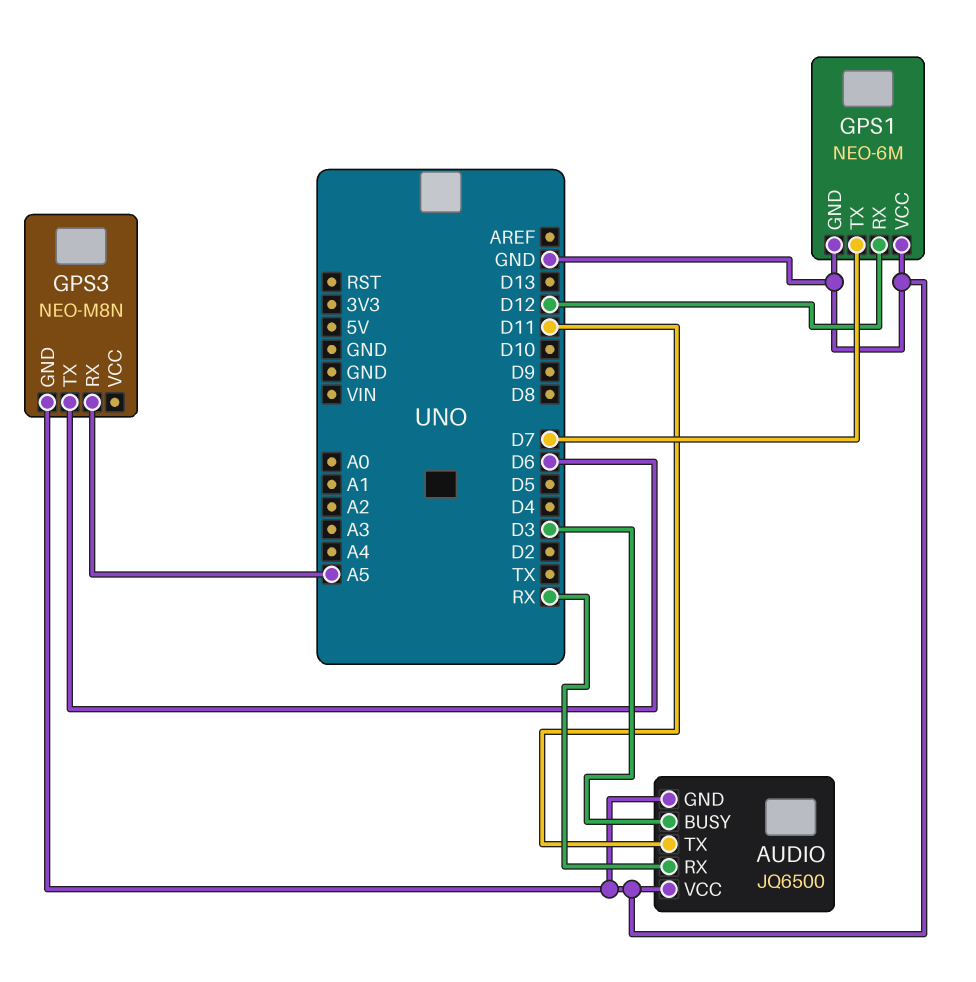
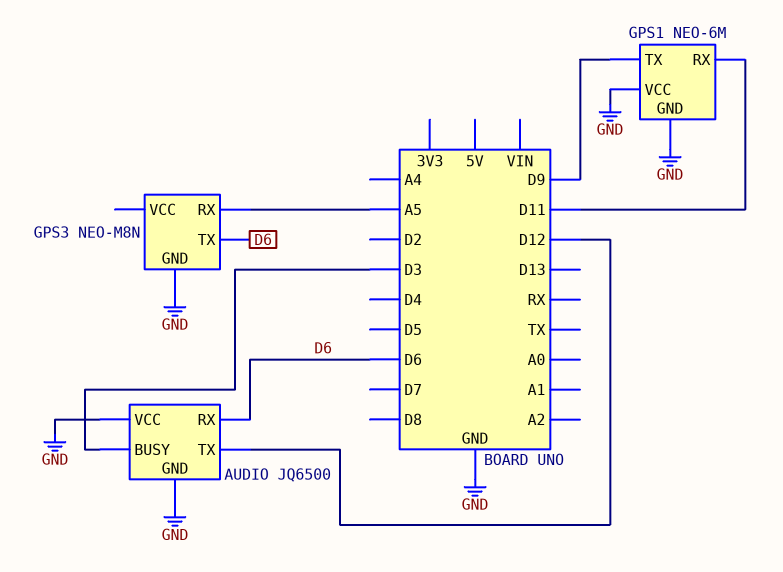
AUDIO pin RX: RX -> D6
AUDIO pin TX: D11 -> D12
GPS1 pin RX: D12 -> D11
GPS1 pin TX: D7 -> D9

